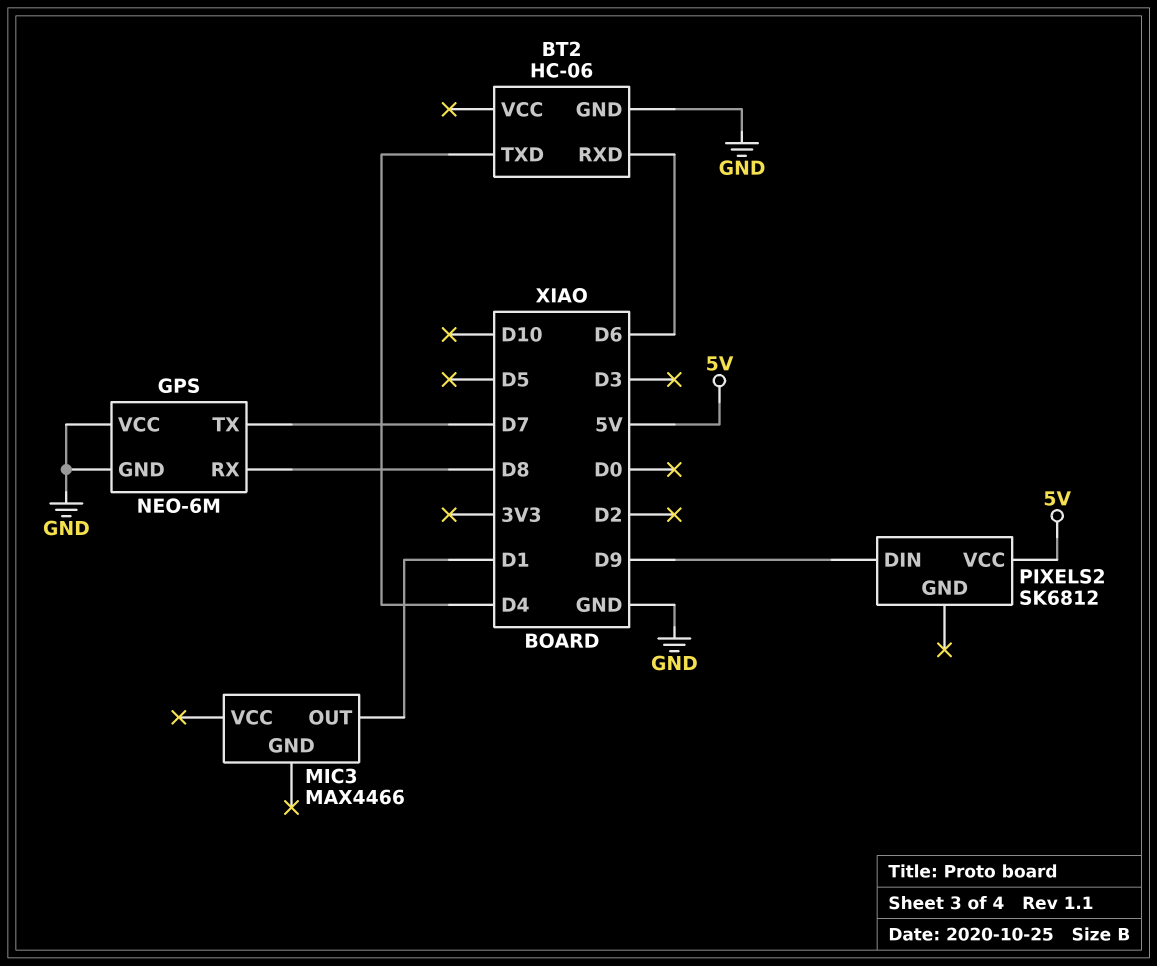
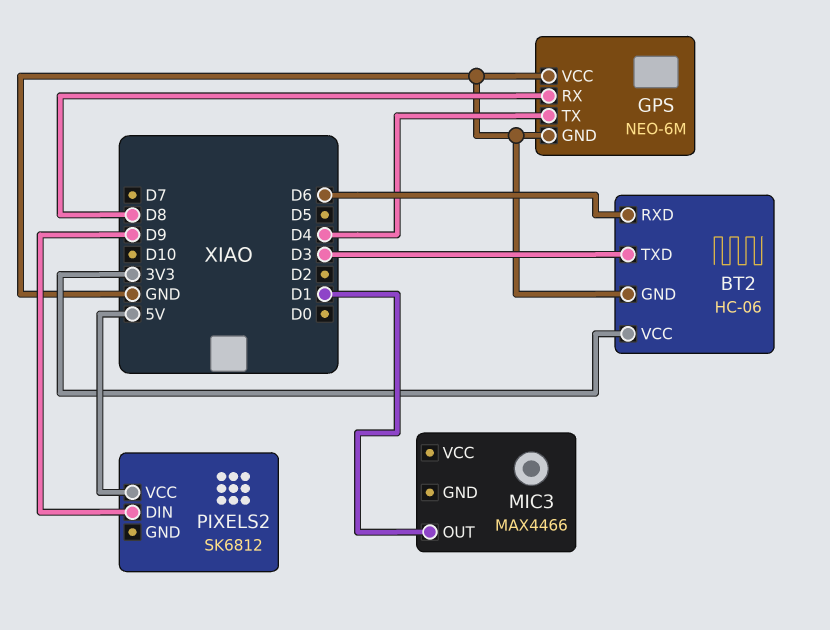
BT2 pin TXD: D4 -> D3
BT2 pin VCC: none -> 3V3
GPS pin TX: D7 -> D4

